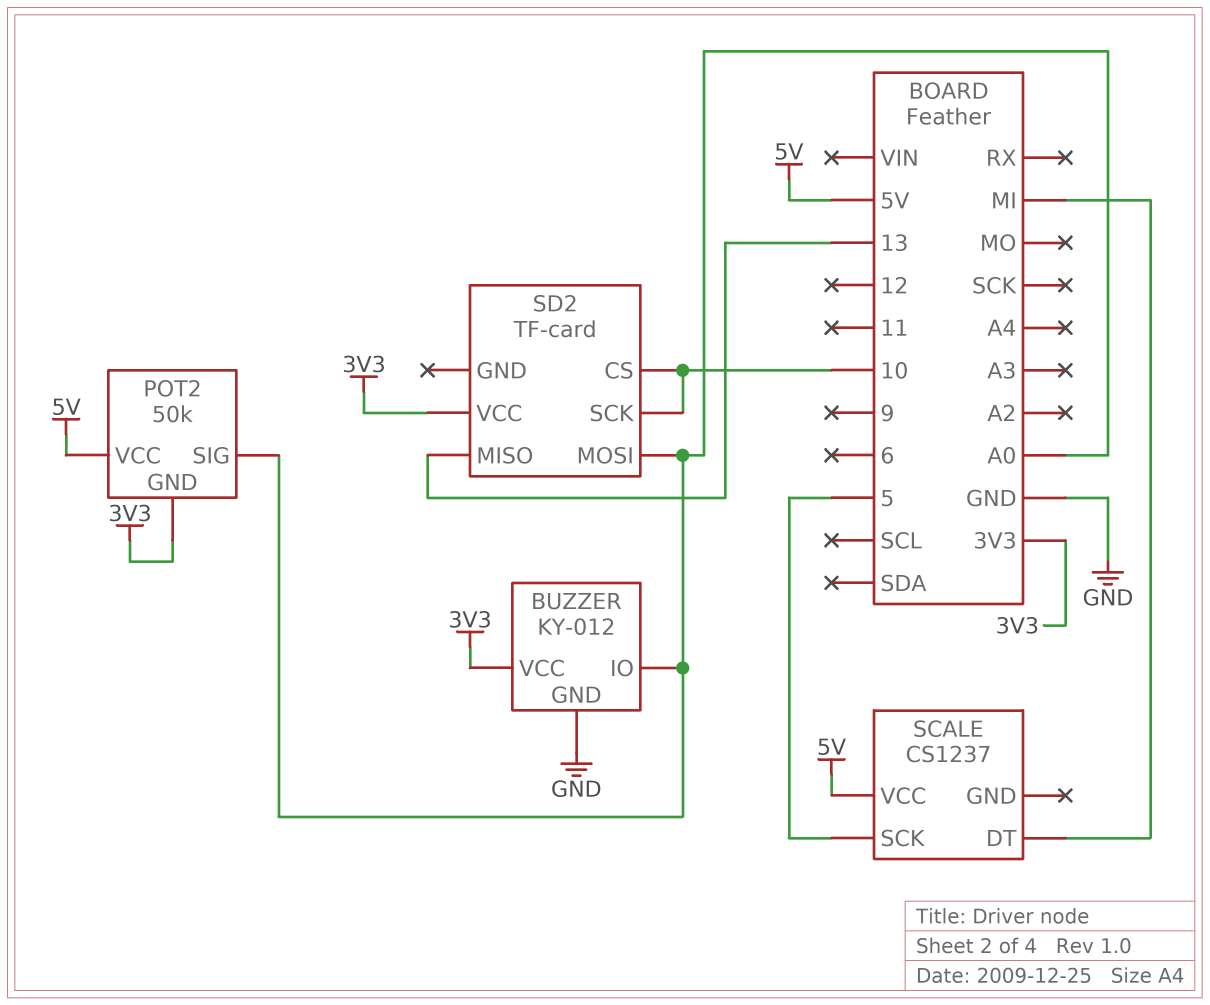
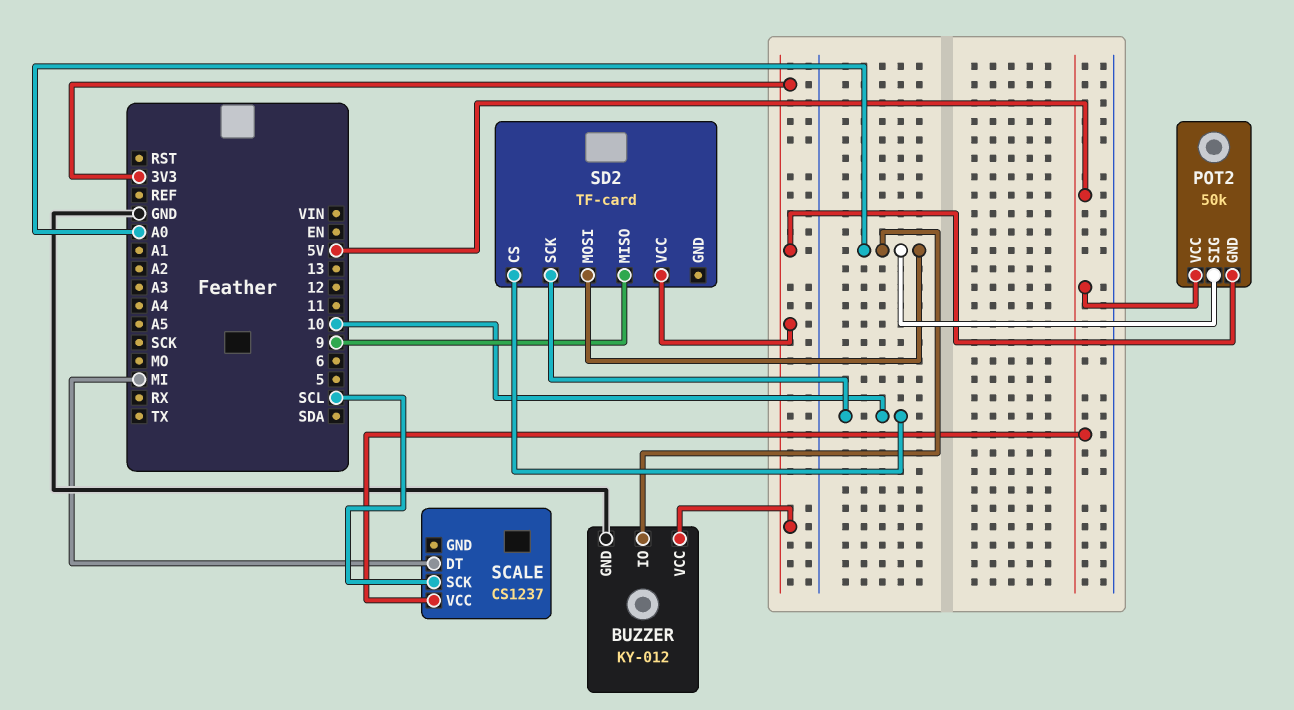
SCALE pin SCK: 5 -> SCL
SD2 pin MISO: 13 -> 9

